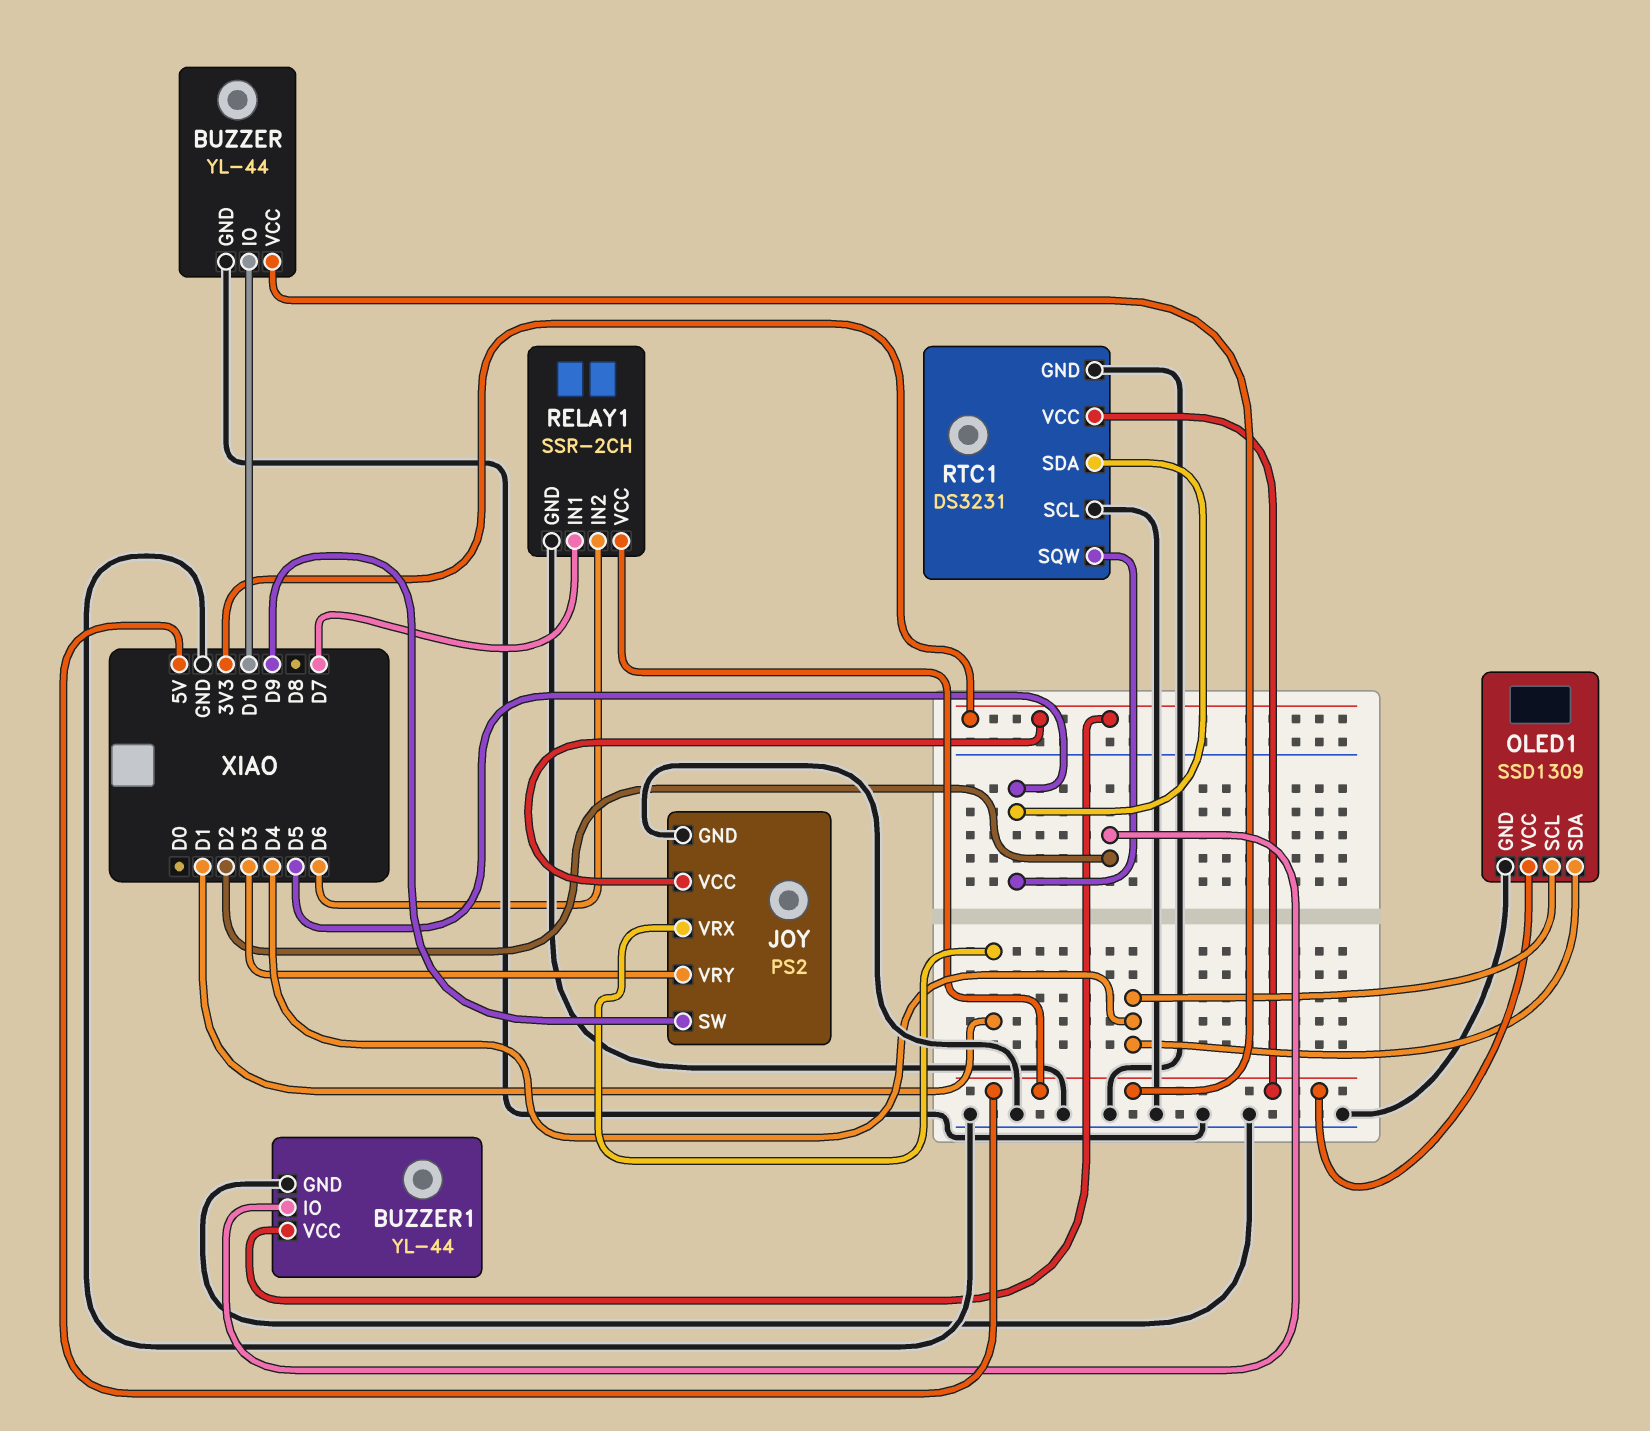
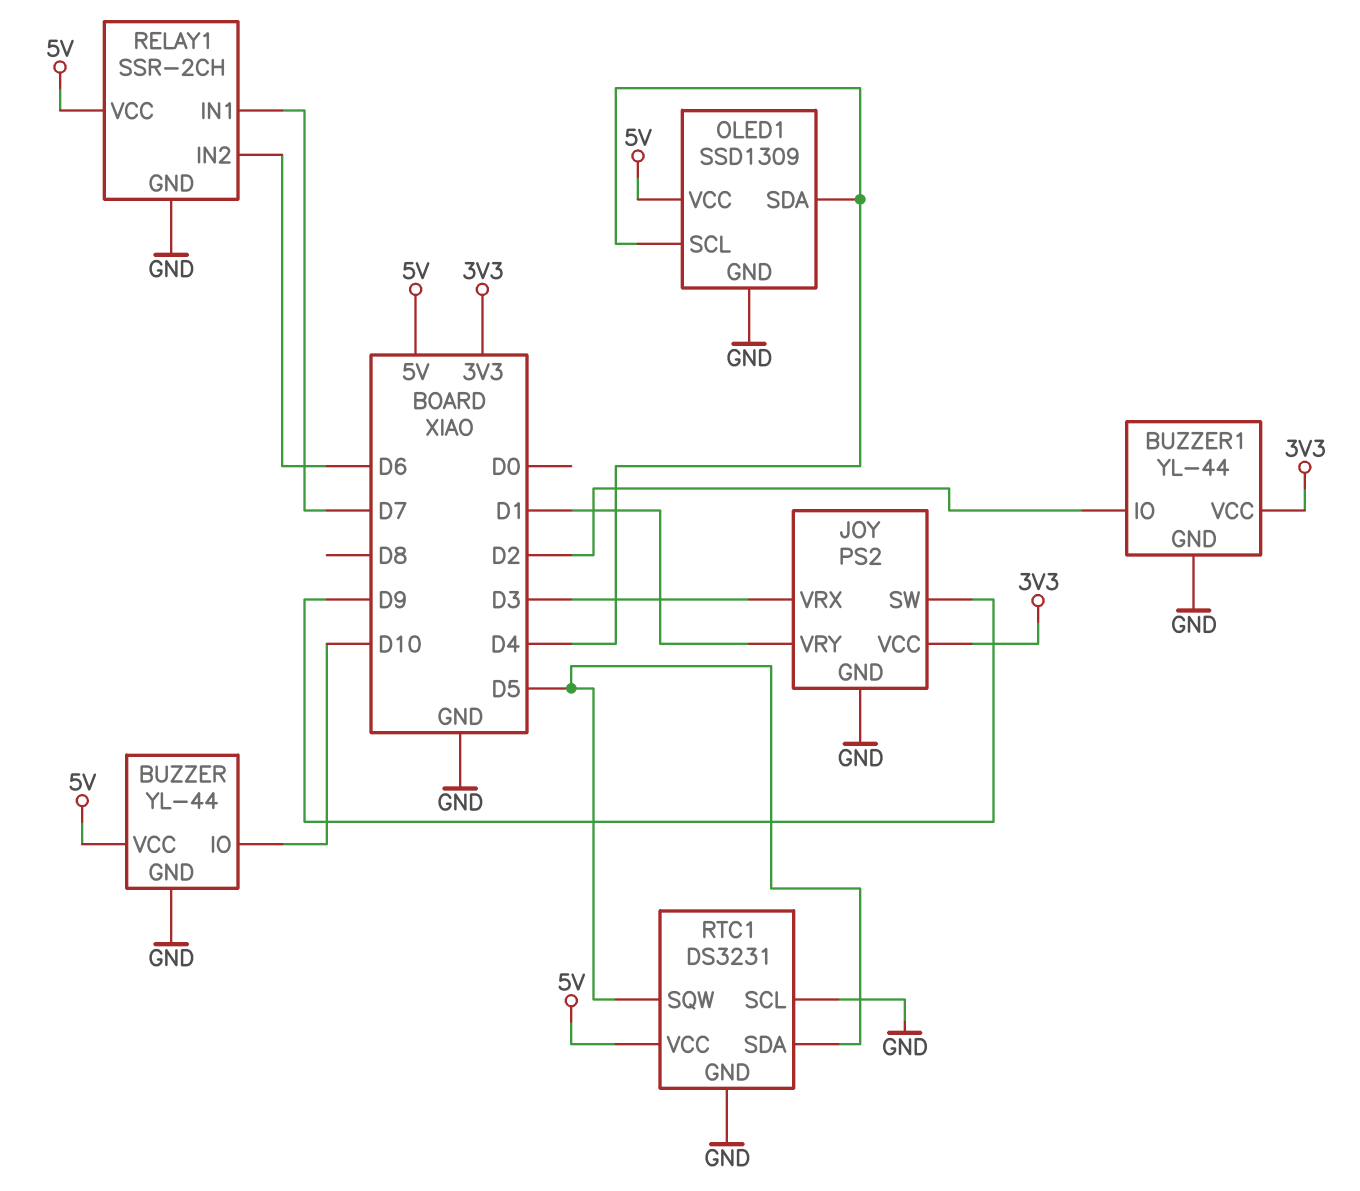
JOY pin VRX: D1 -> D3
JOY pin VRY: D3 -> D1

